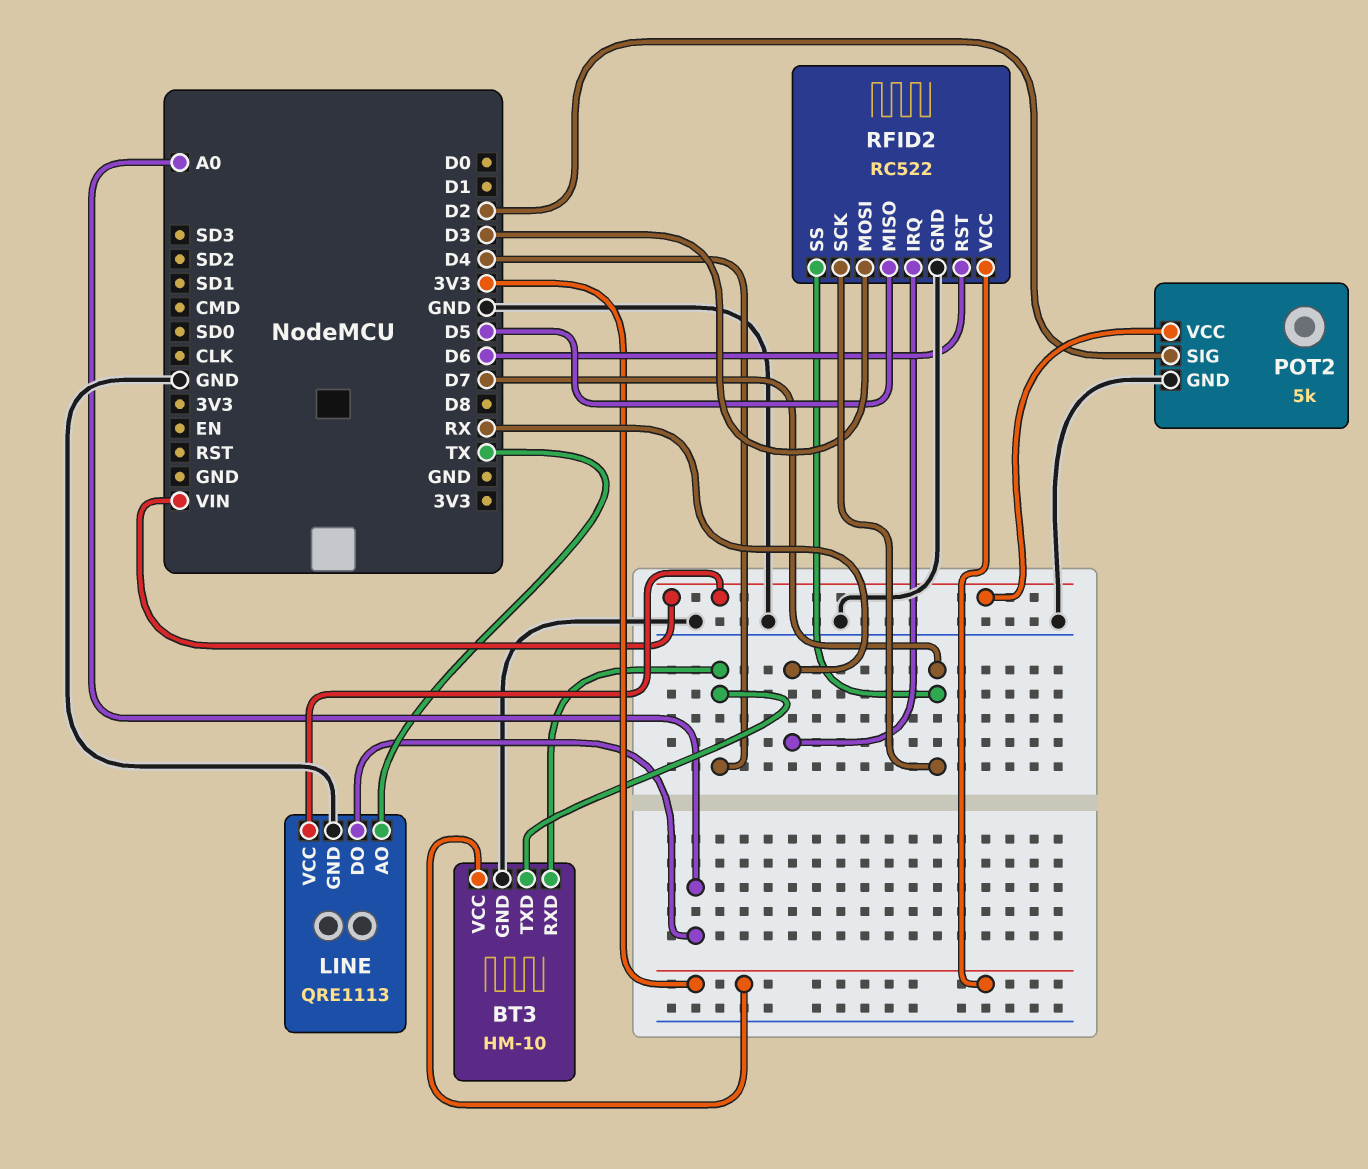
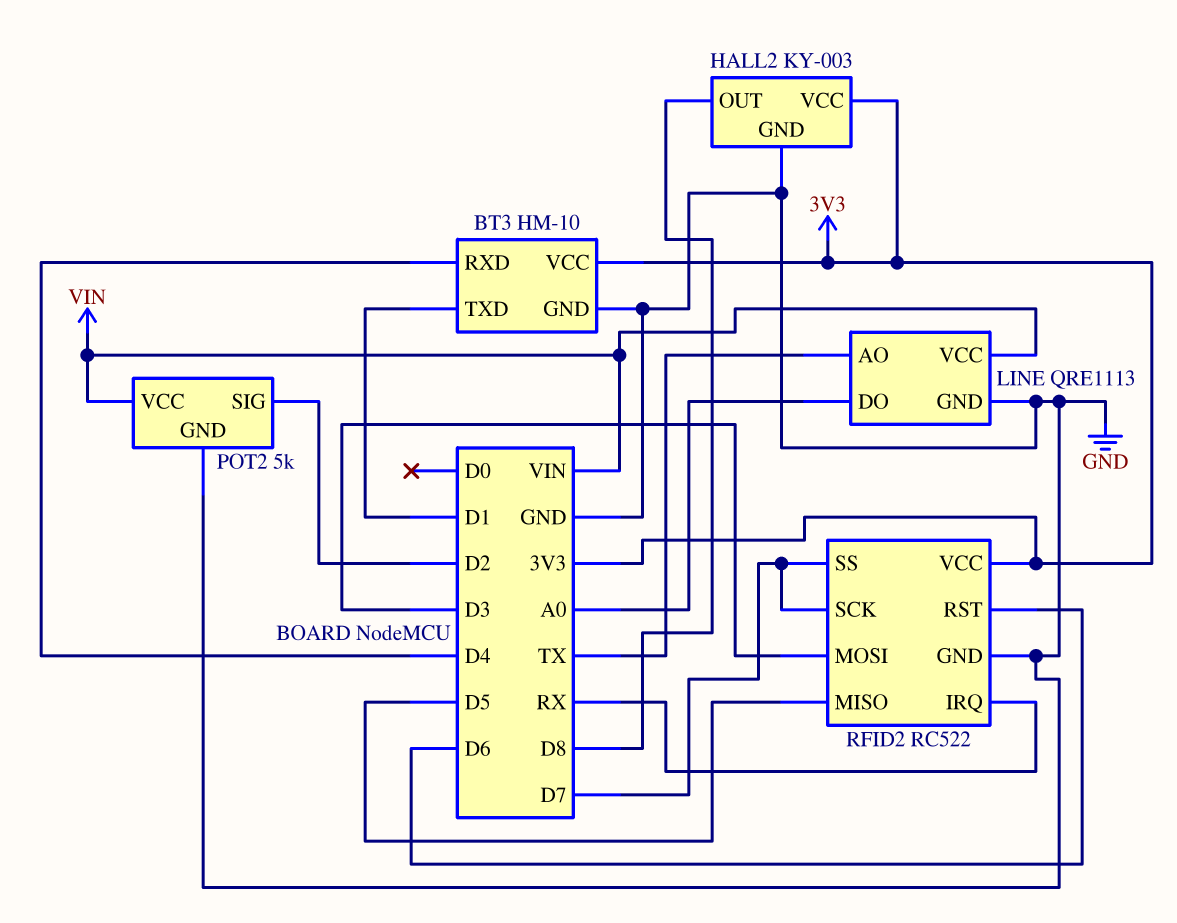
BT3 pin TXD: D4 -> D1
HALL2: none -> KY-003
HALL2 pin GND: none -> GND
HALL2 pin OUT: none -> D8
HALL2 pin VCC: none -> 3V3

